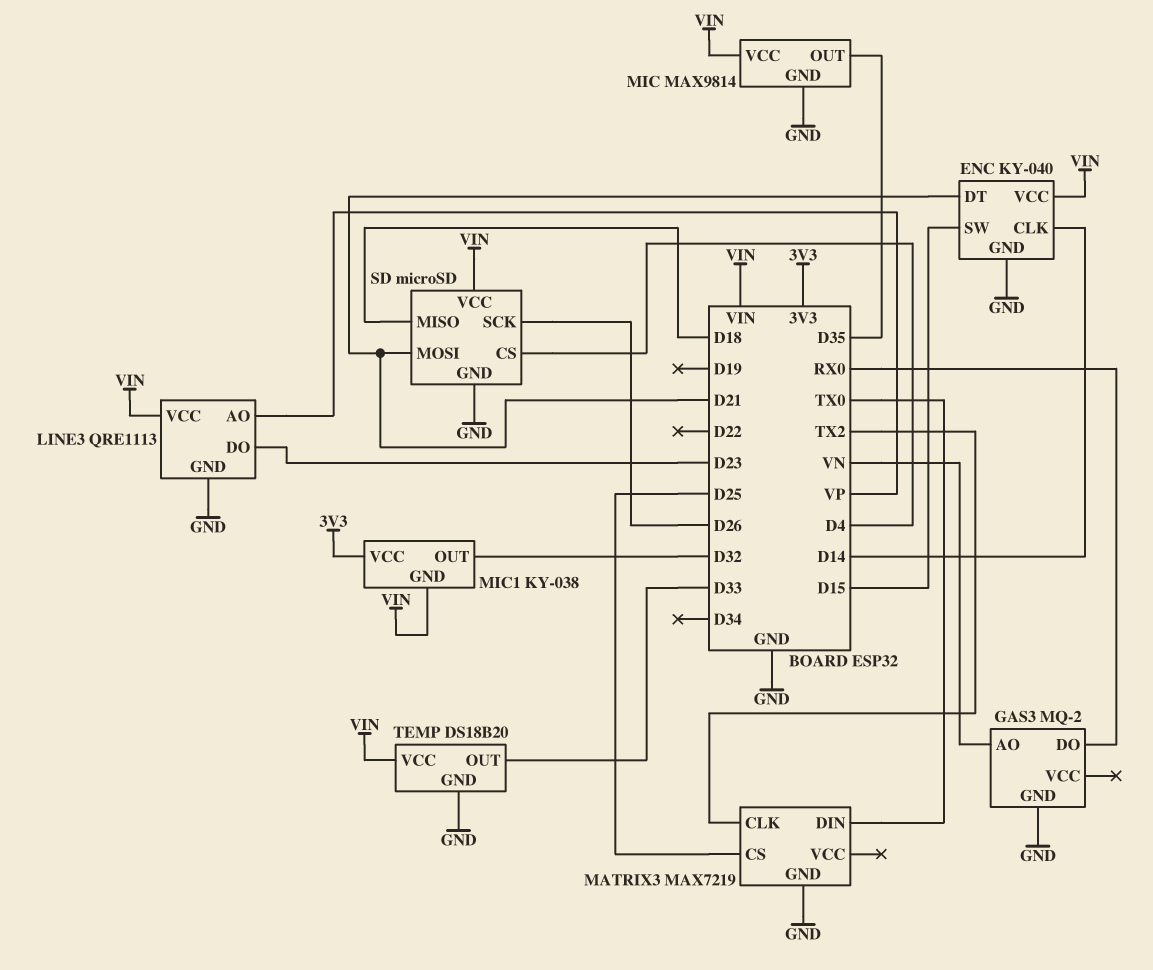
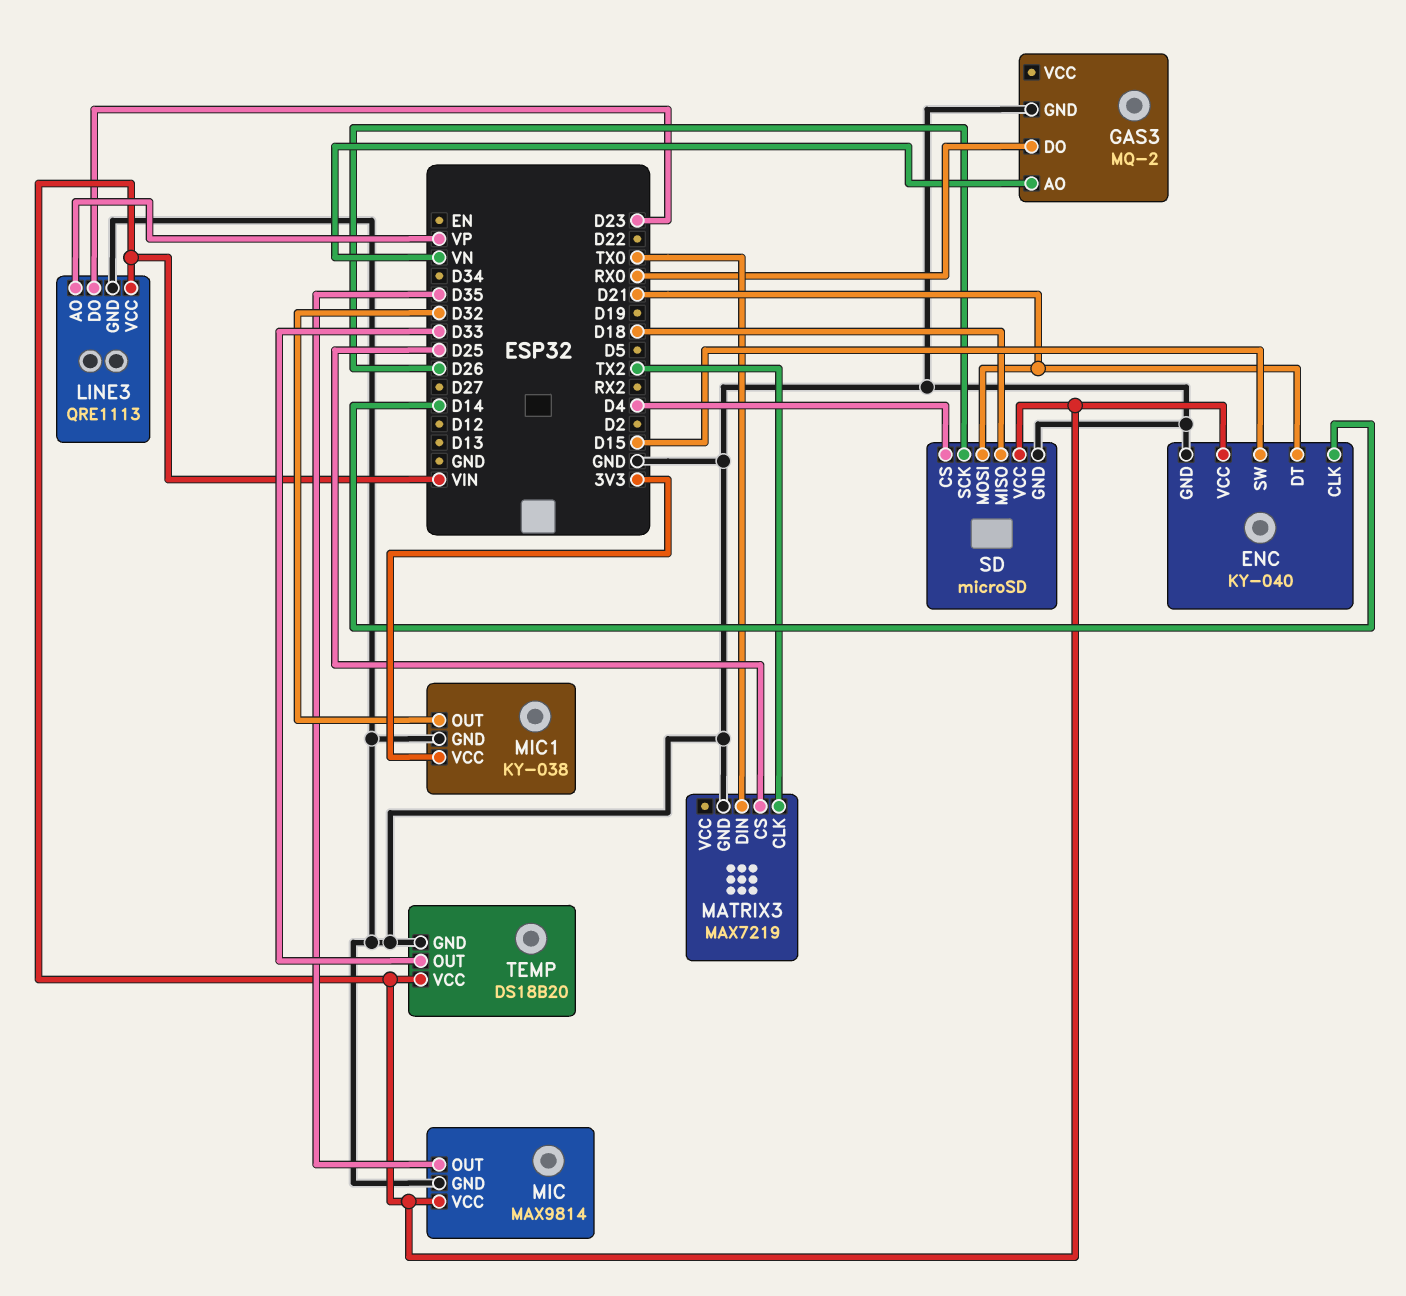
MIC1 pin GND: VIN -> GND

